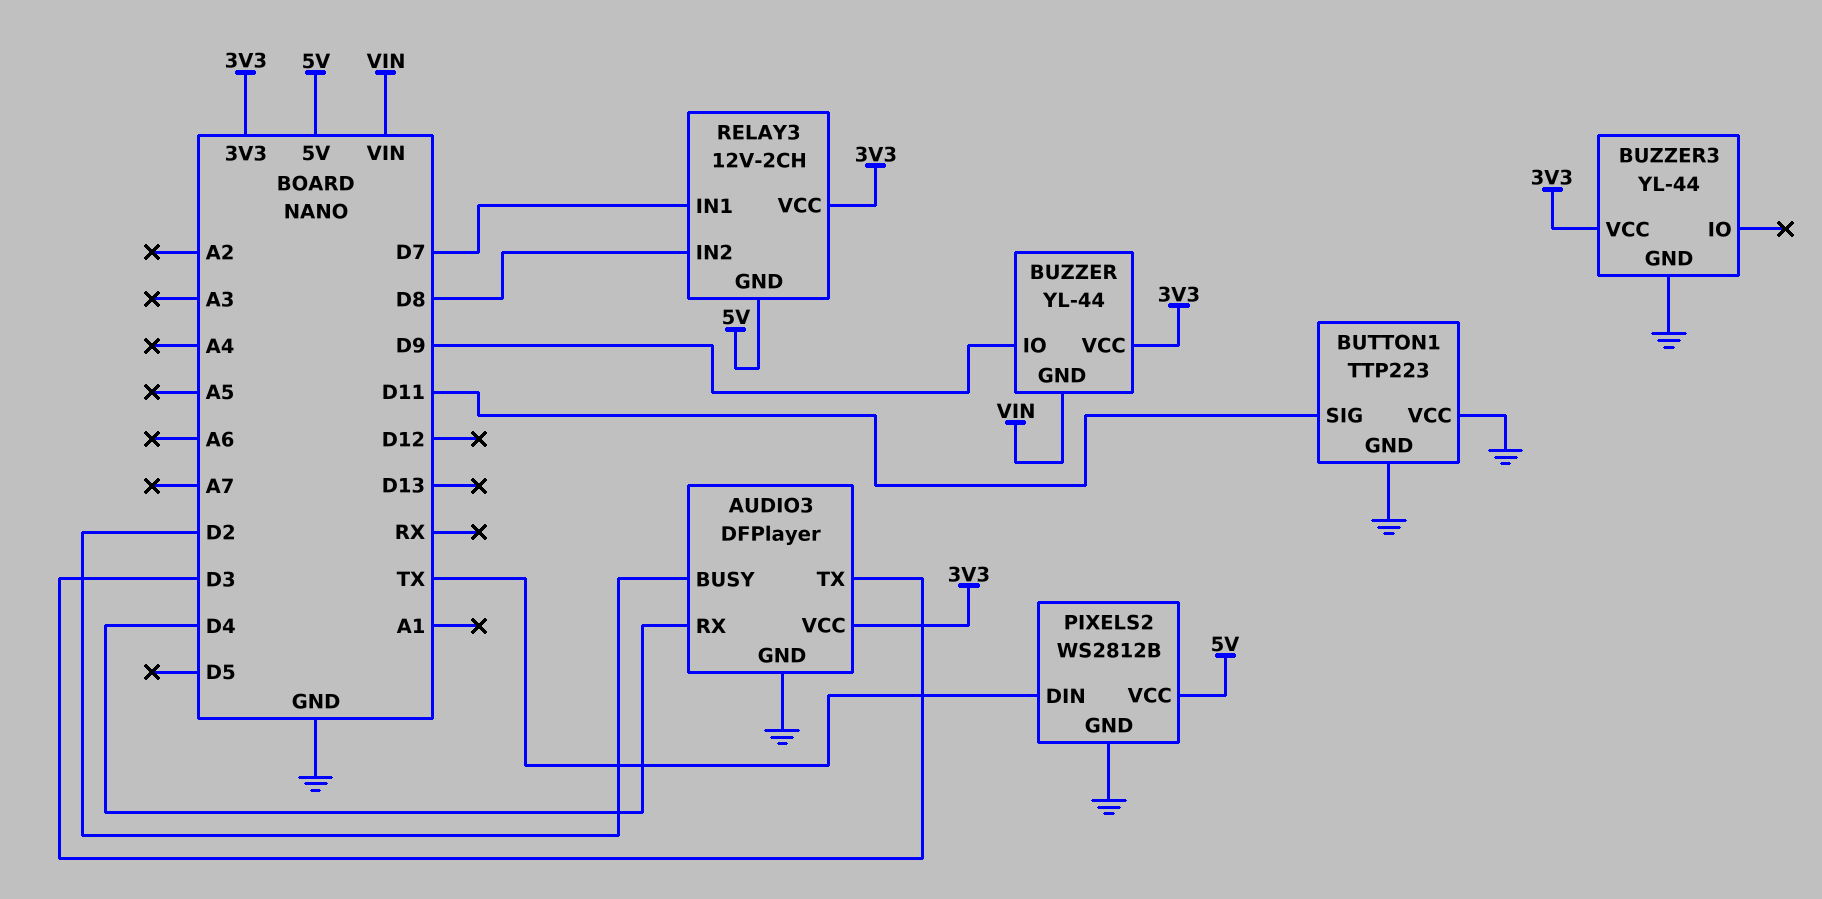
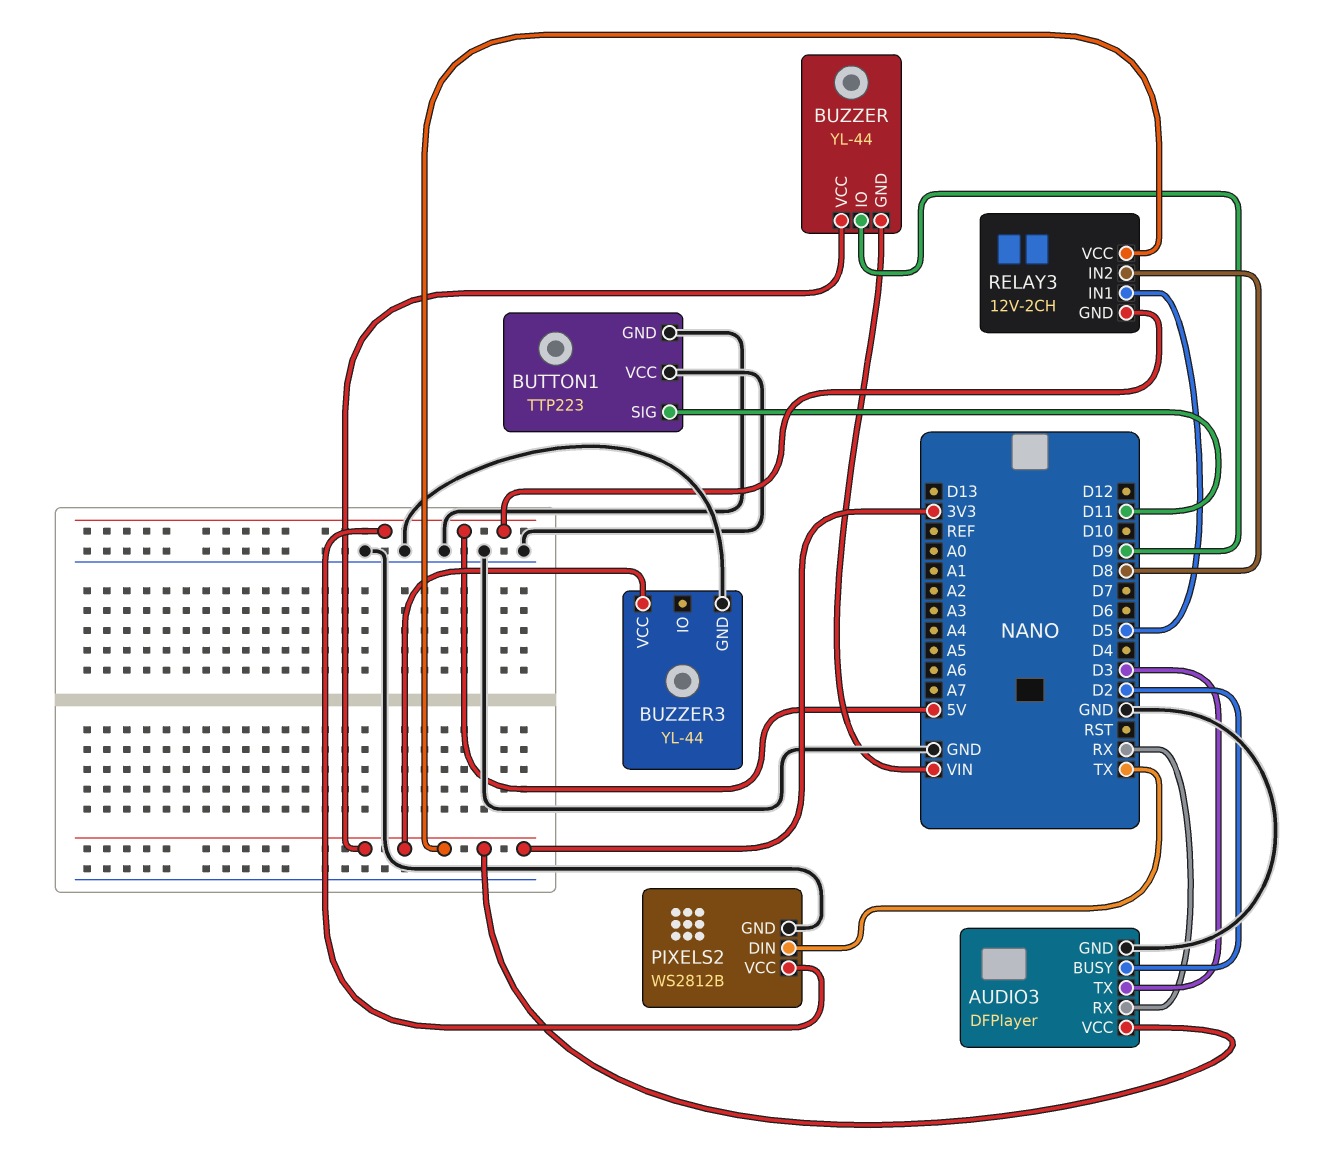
AUDIO3 pin RX: D4 -> RX
RELAY3 pin IN1: D7 -> D5

